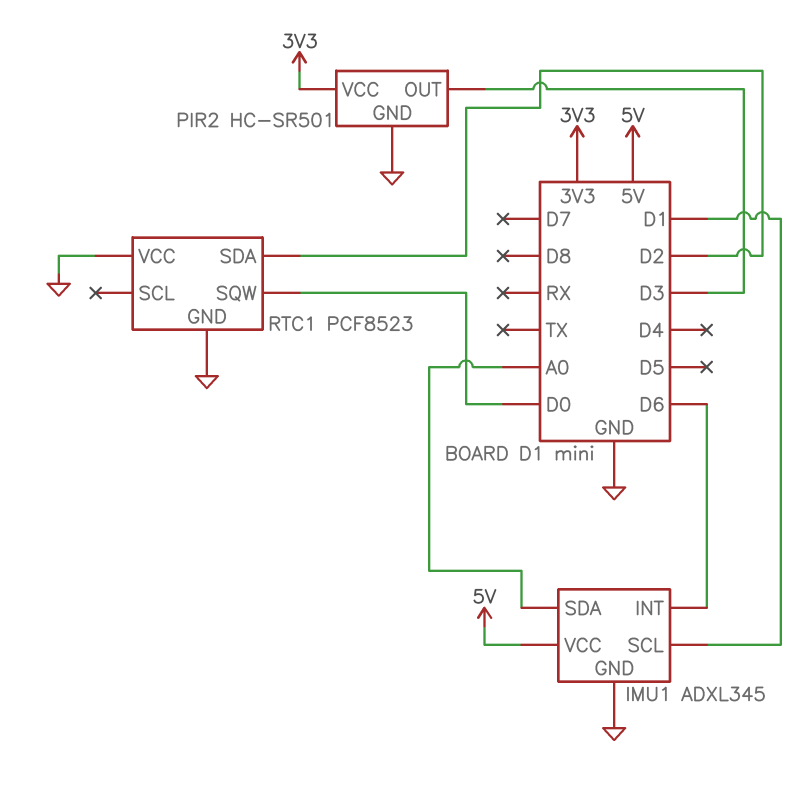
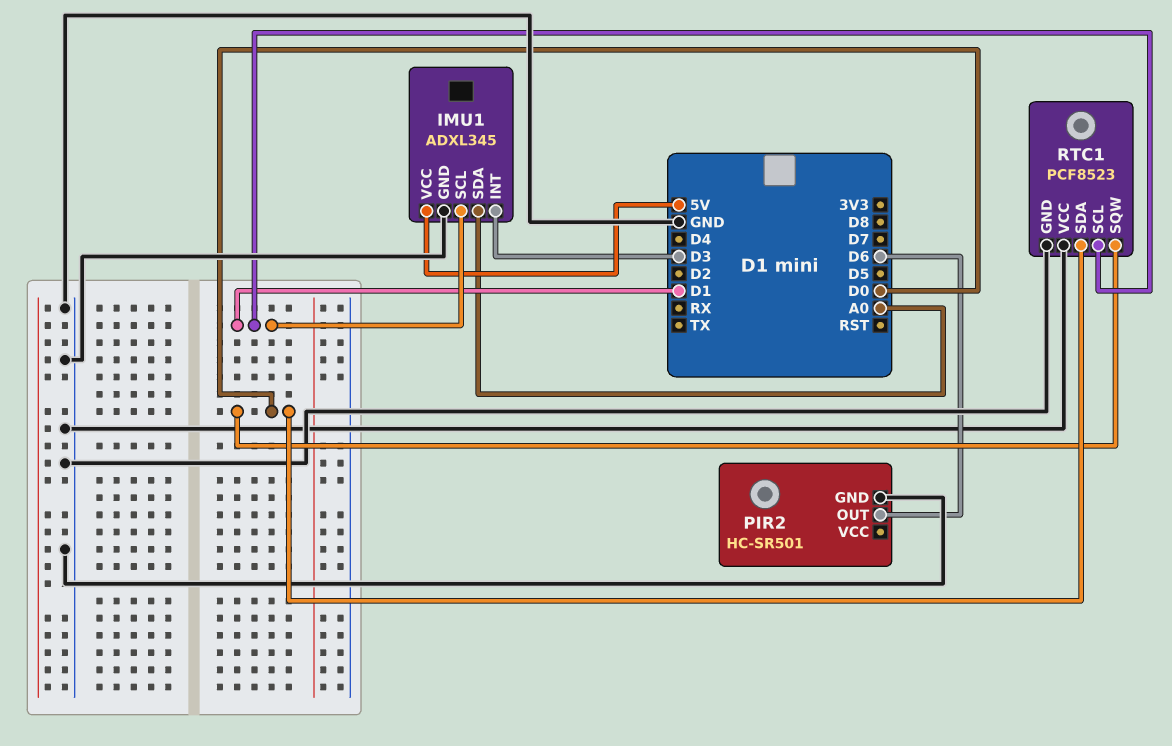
IMU1 pin INT: D6 -> D3
PIR2 pin OUT: D3 -> D6
PIR2 pin VCC: 3V3 -> none
RTC1 pin SCL: none -> D1
RTC1 pin SDA: D2 -> D0

